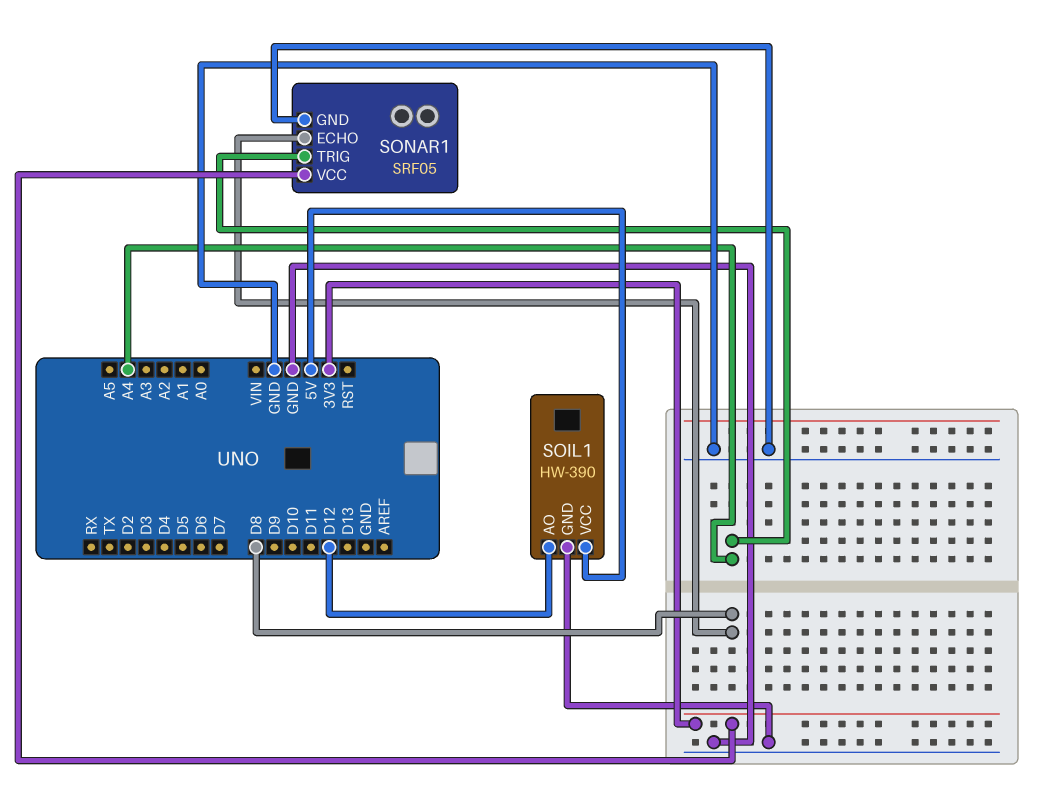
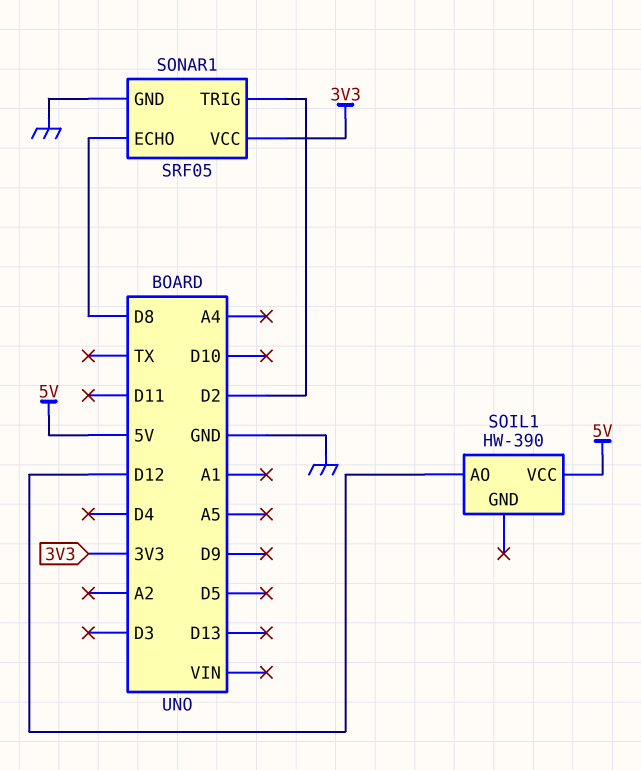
SOIL1 pin GND: GND -> none
SONAR1 pin TRIG: A4 -> D2

